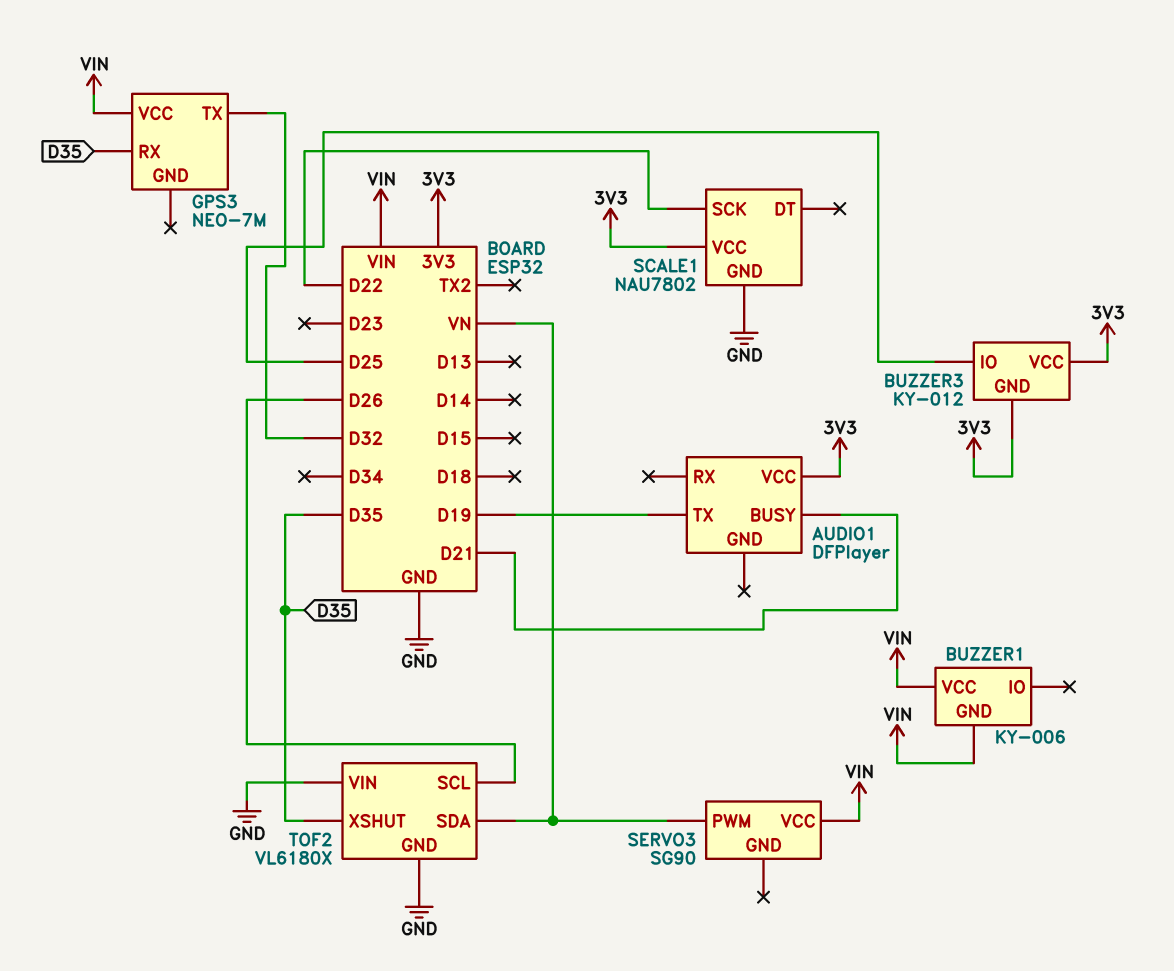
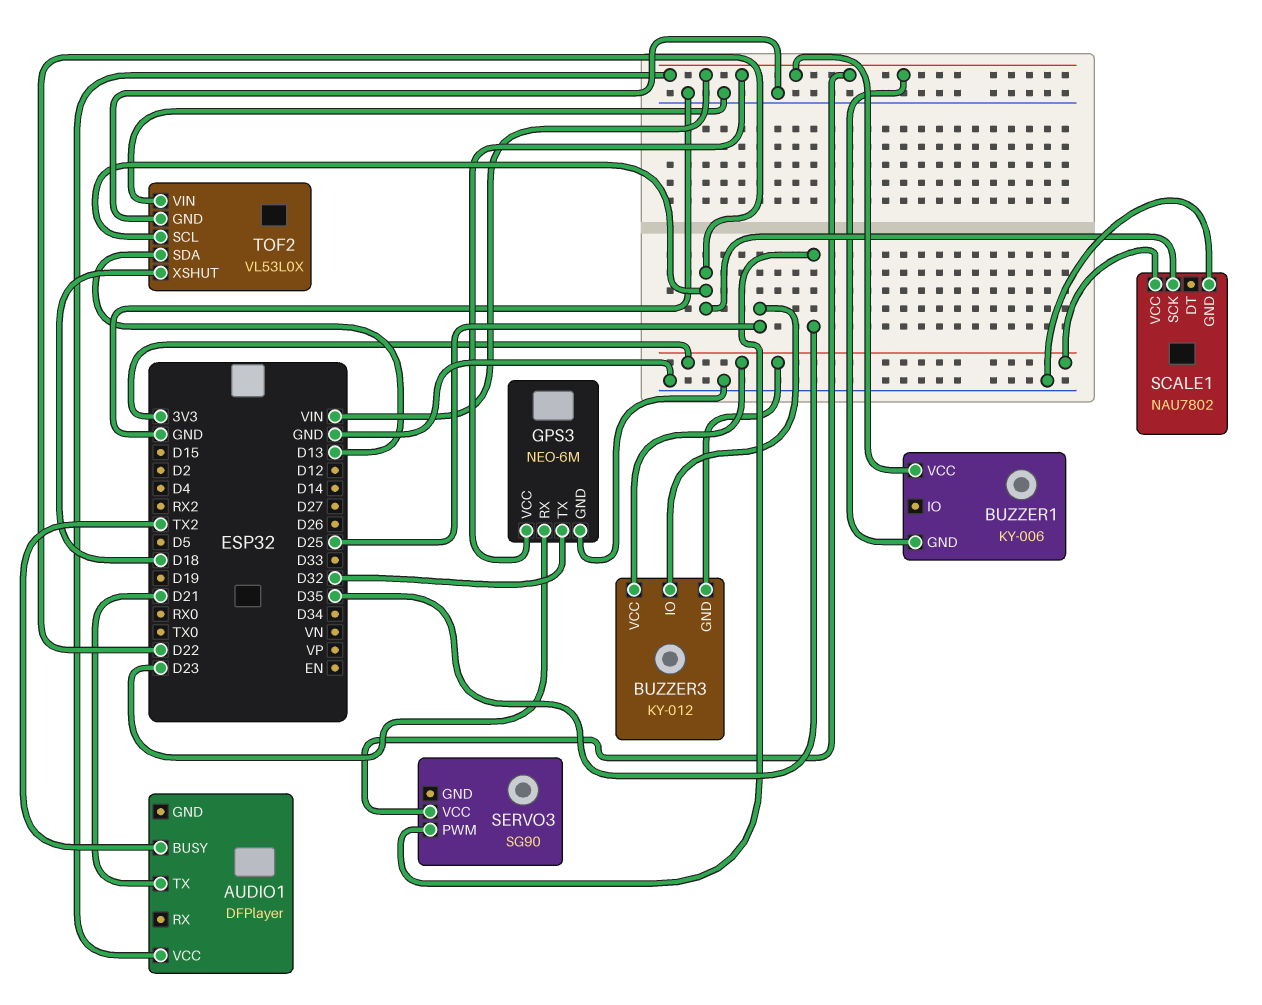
AUDIO1 pin BUSY: D21 -> TX2
AUDIO1 pin TX: D19 -> D21
AUDIO1 pin VCC: 3V3 -> VIN
GPS3: NEO-7M -> NEO-6M
GPS3 pin GND: none -> GND
GPS3 pin RX: D35 -> D23
SERVO3 pin PWM: VN -> D35
TOF2: VL6180X -> VL53L0X
TOF2 pin SCL: D26 -> D22
TOF2 pin SDA: VN -> D13
TOF2 pin XSHUT: D35 -> D18

